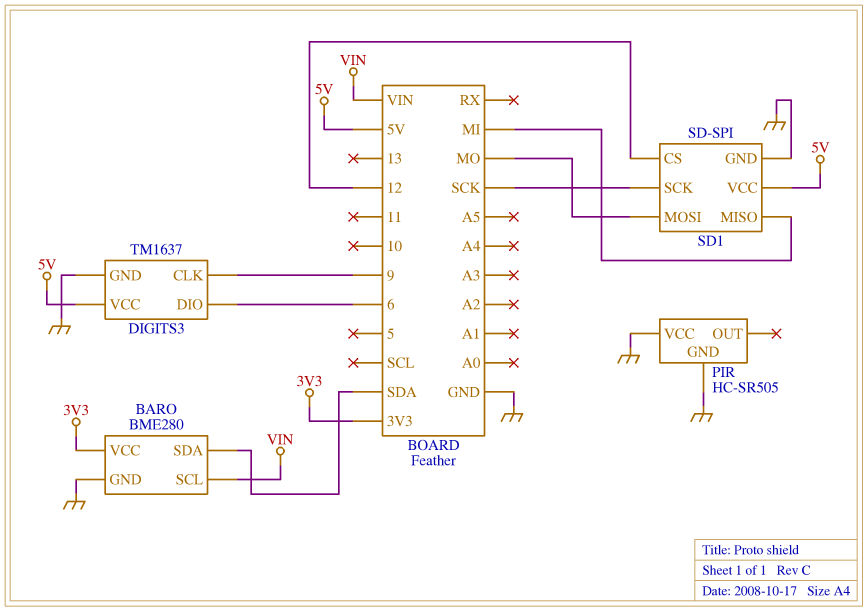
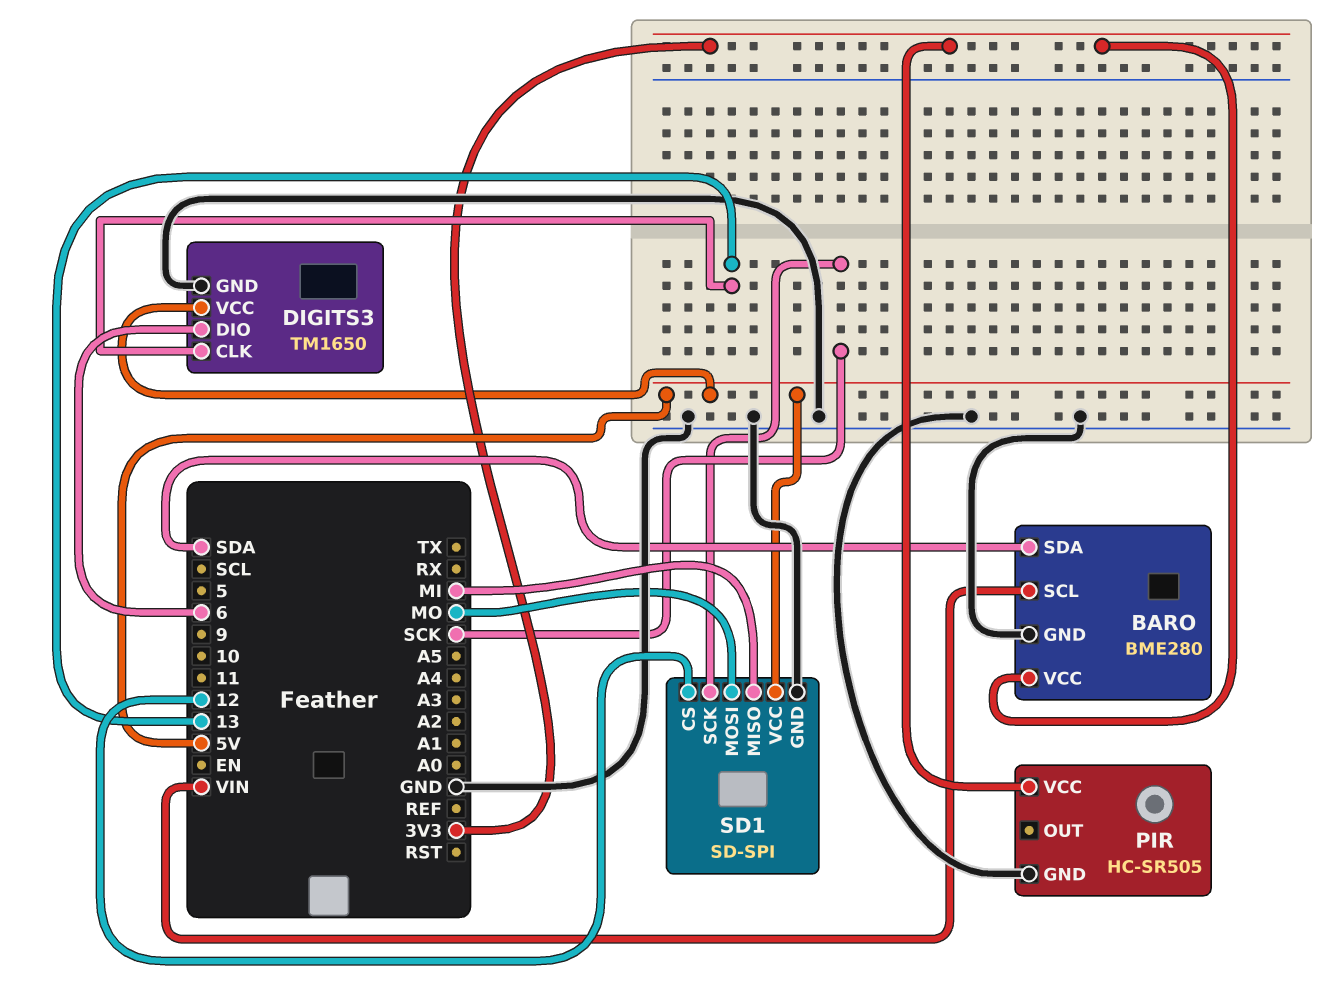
DIGITS3: TM1637 -> TM1650
DIGITS3 pin CLK: 9 -> 13
PIR pin VCC: GND -> 3V3

